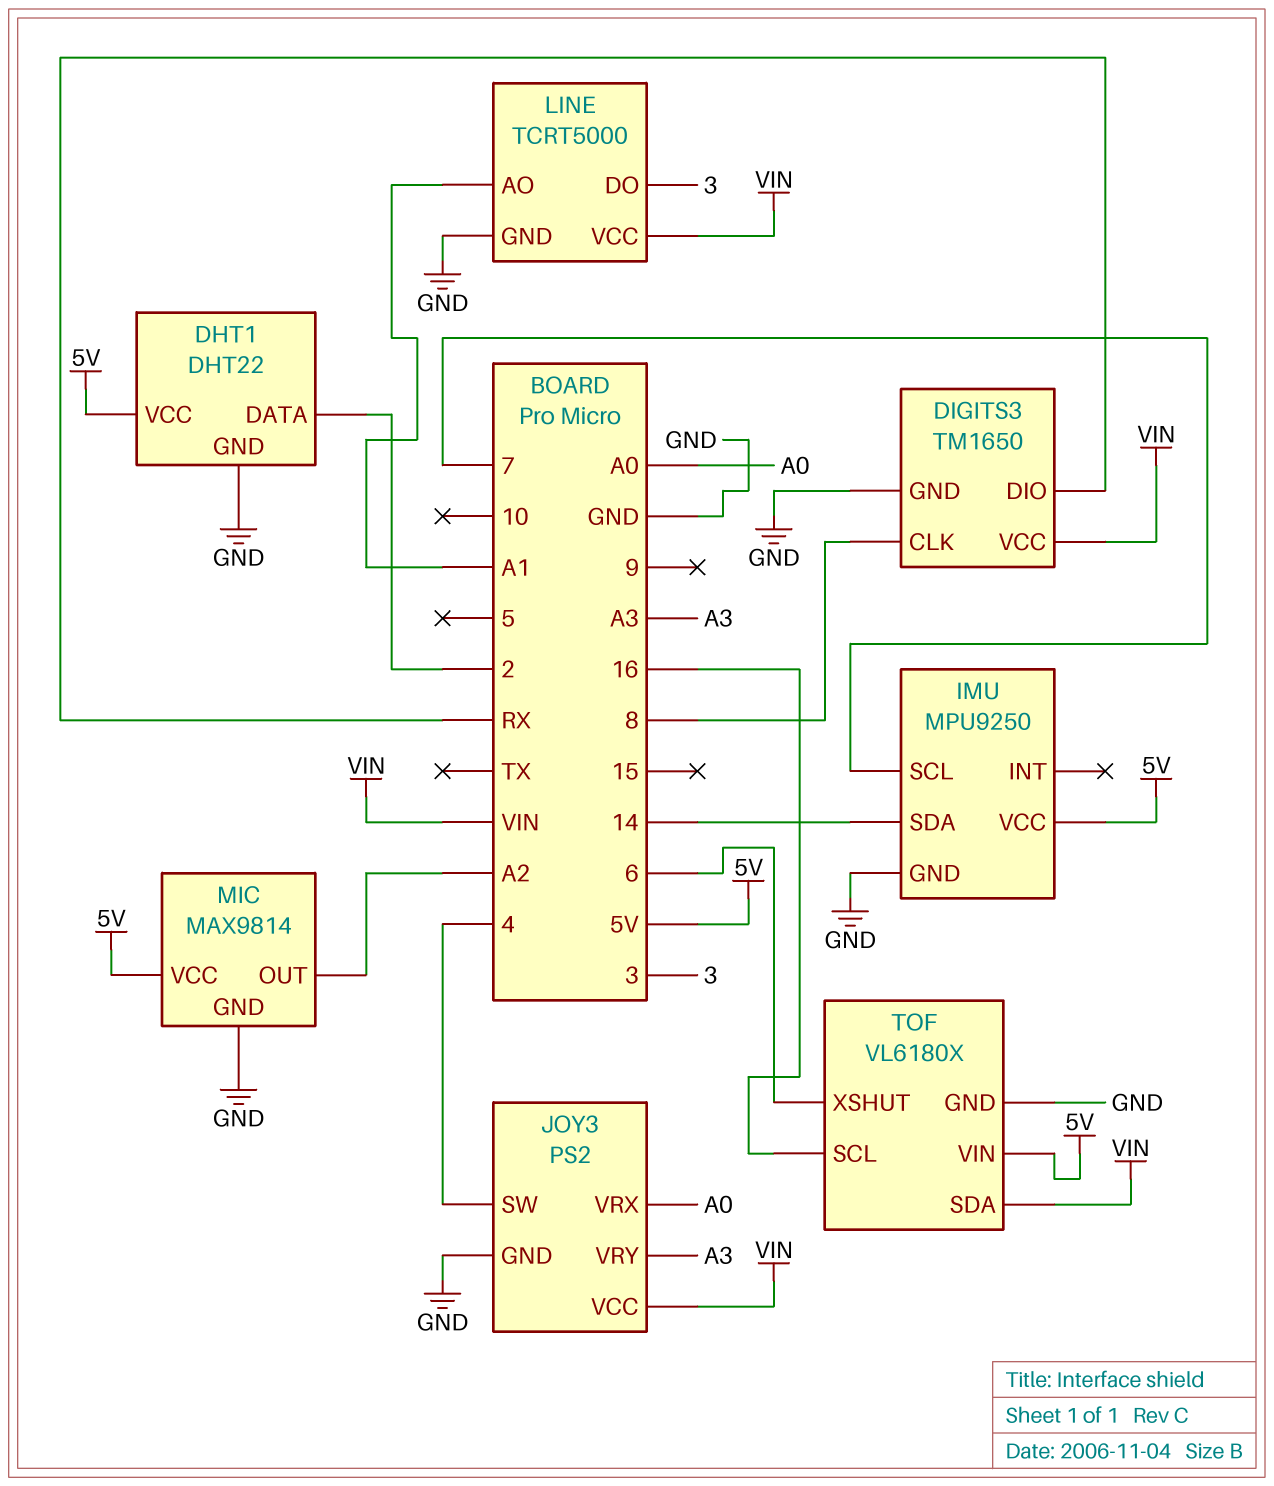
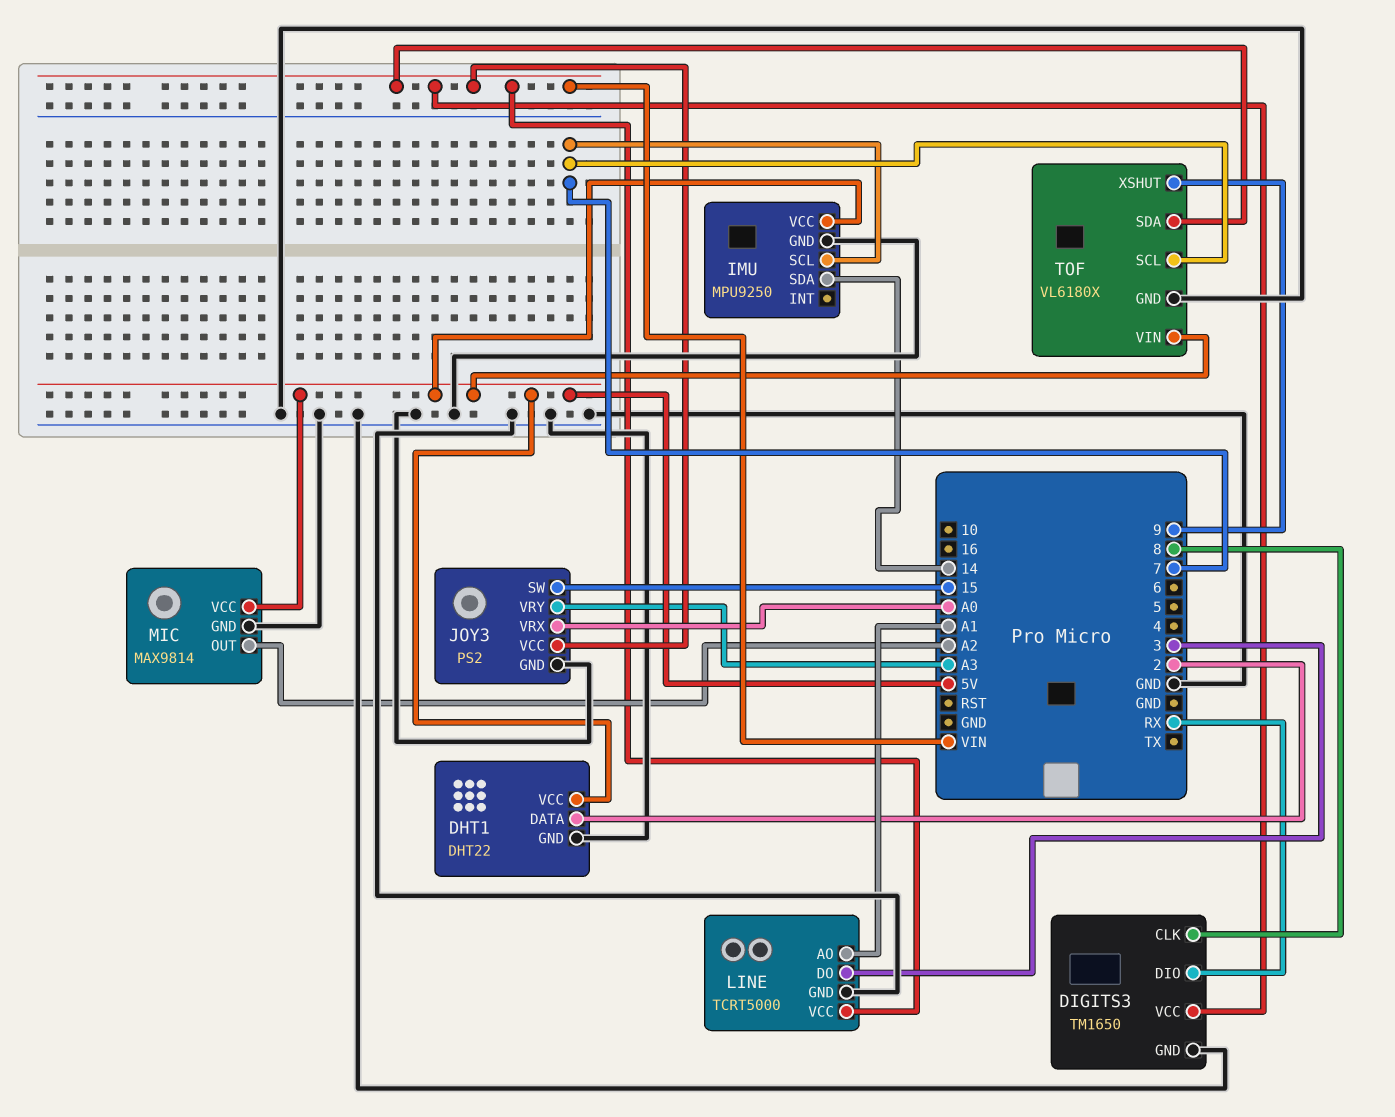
JOY3 pin SW: 4 -> 15
TOF pin SCL: 16 -> 7
TOF pin XSHUT: 6 -> 9

